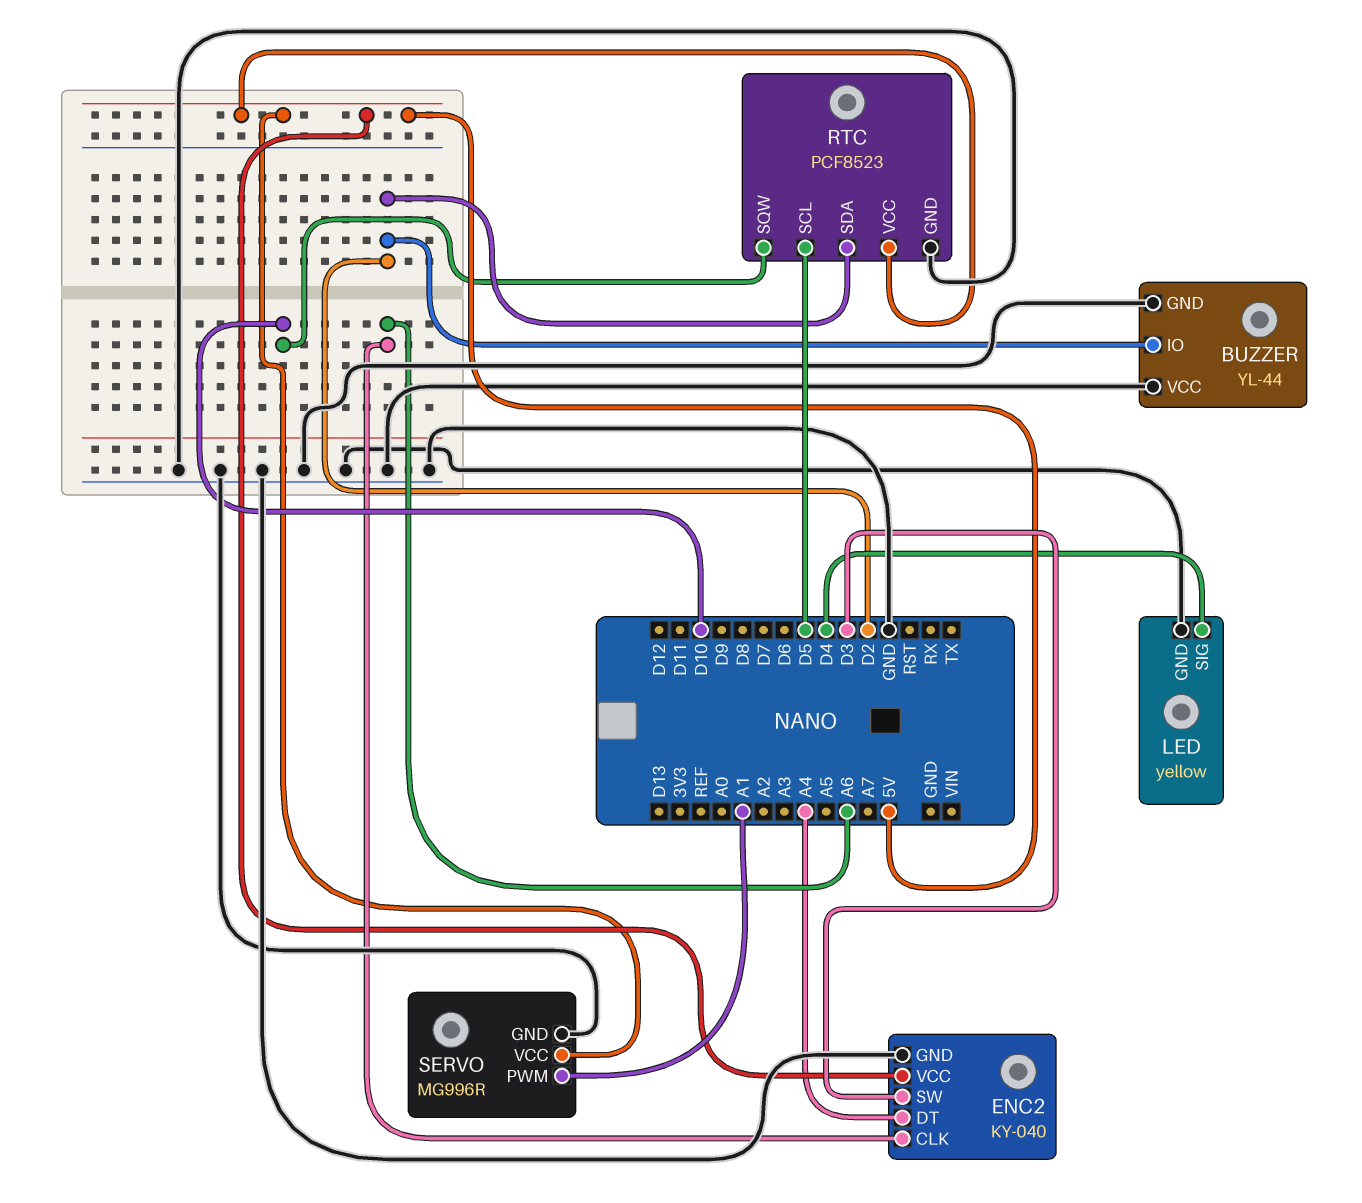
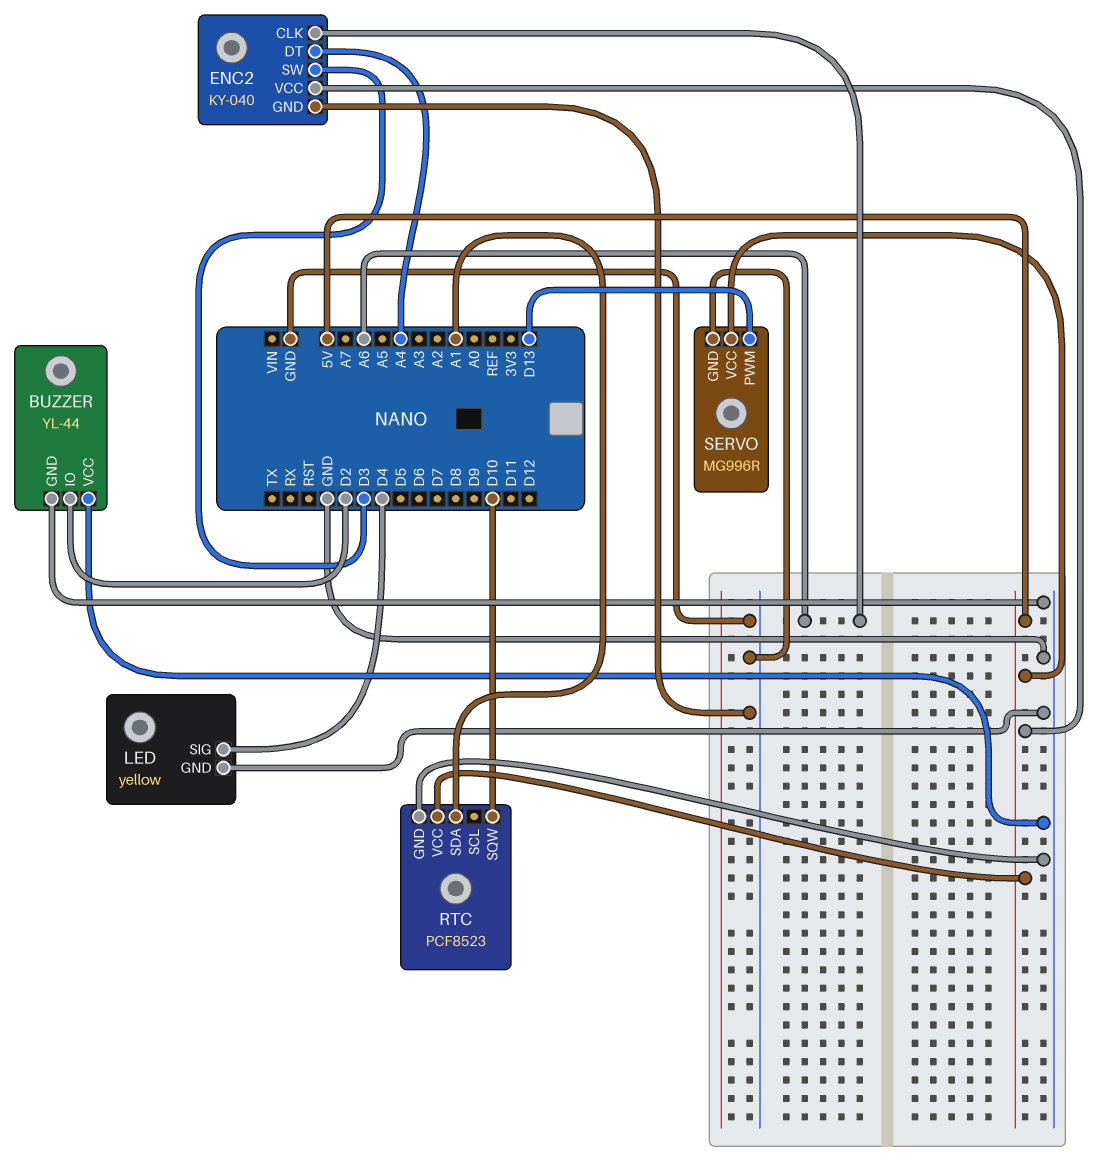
RTC pin SCL: D5 -> none
RTC pin SDA: D2 -> A1
SERVO pin PWM: A1 -> D13

